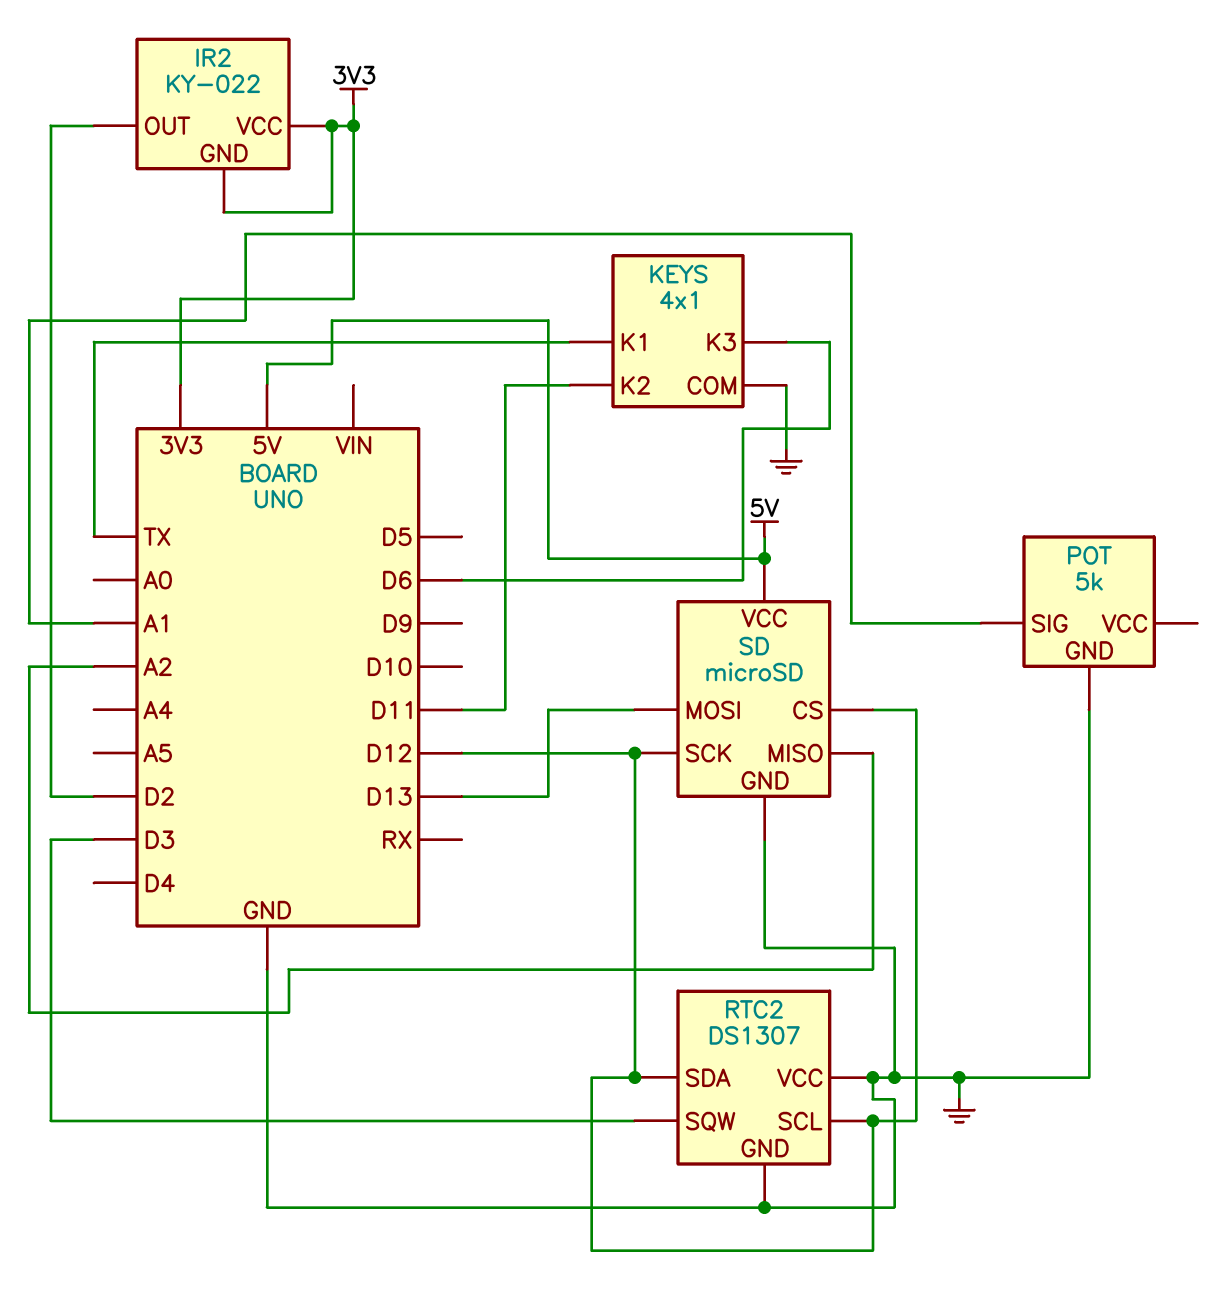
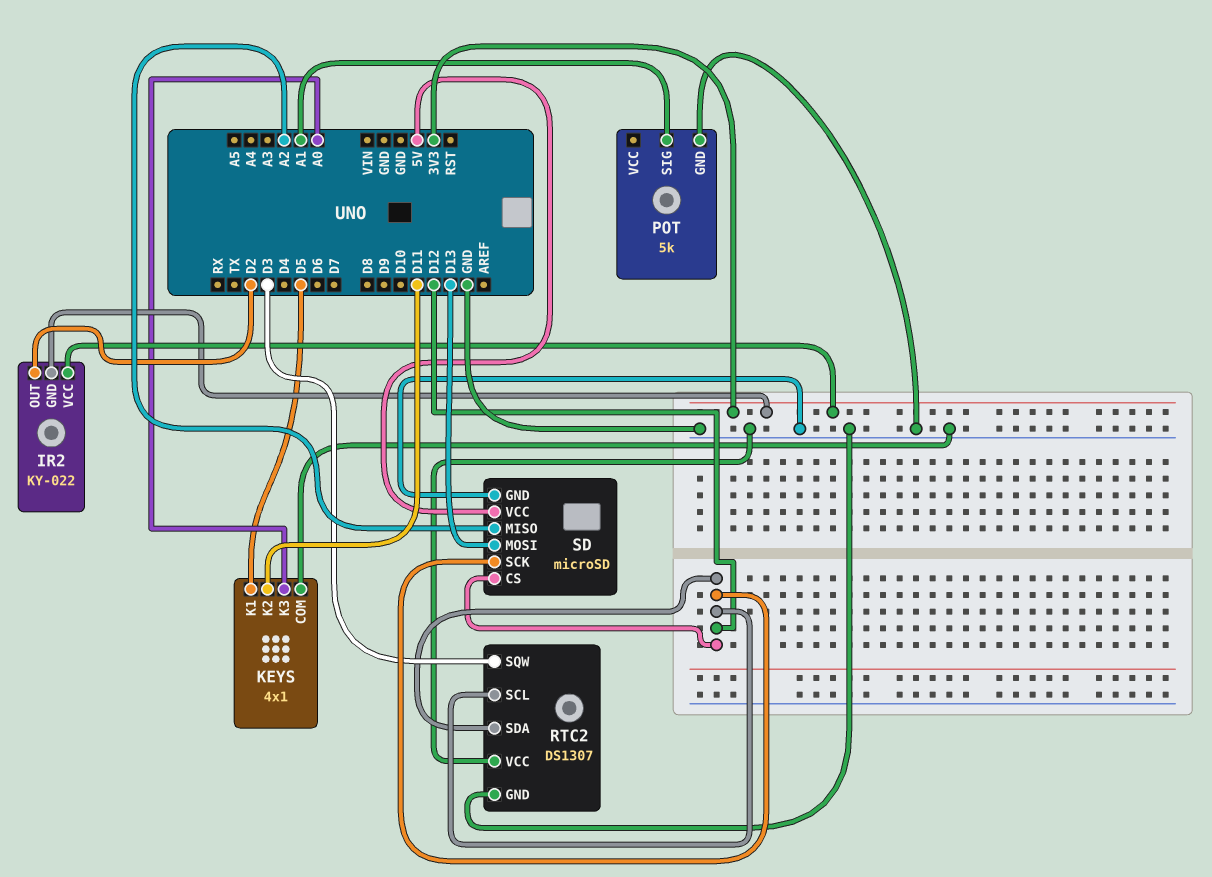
KEYS pin K1: TX -> D5
KEYS pin K3: D6 -> A0

